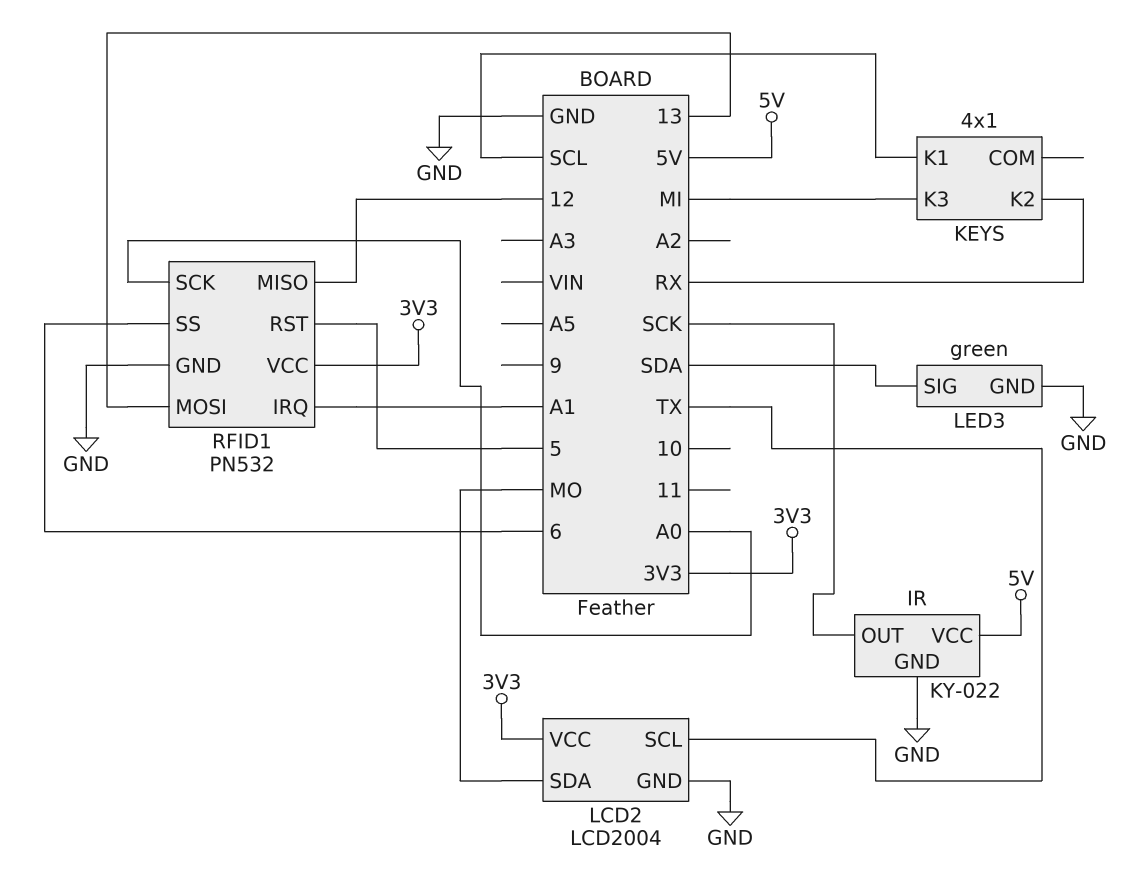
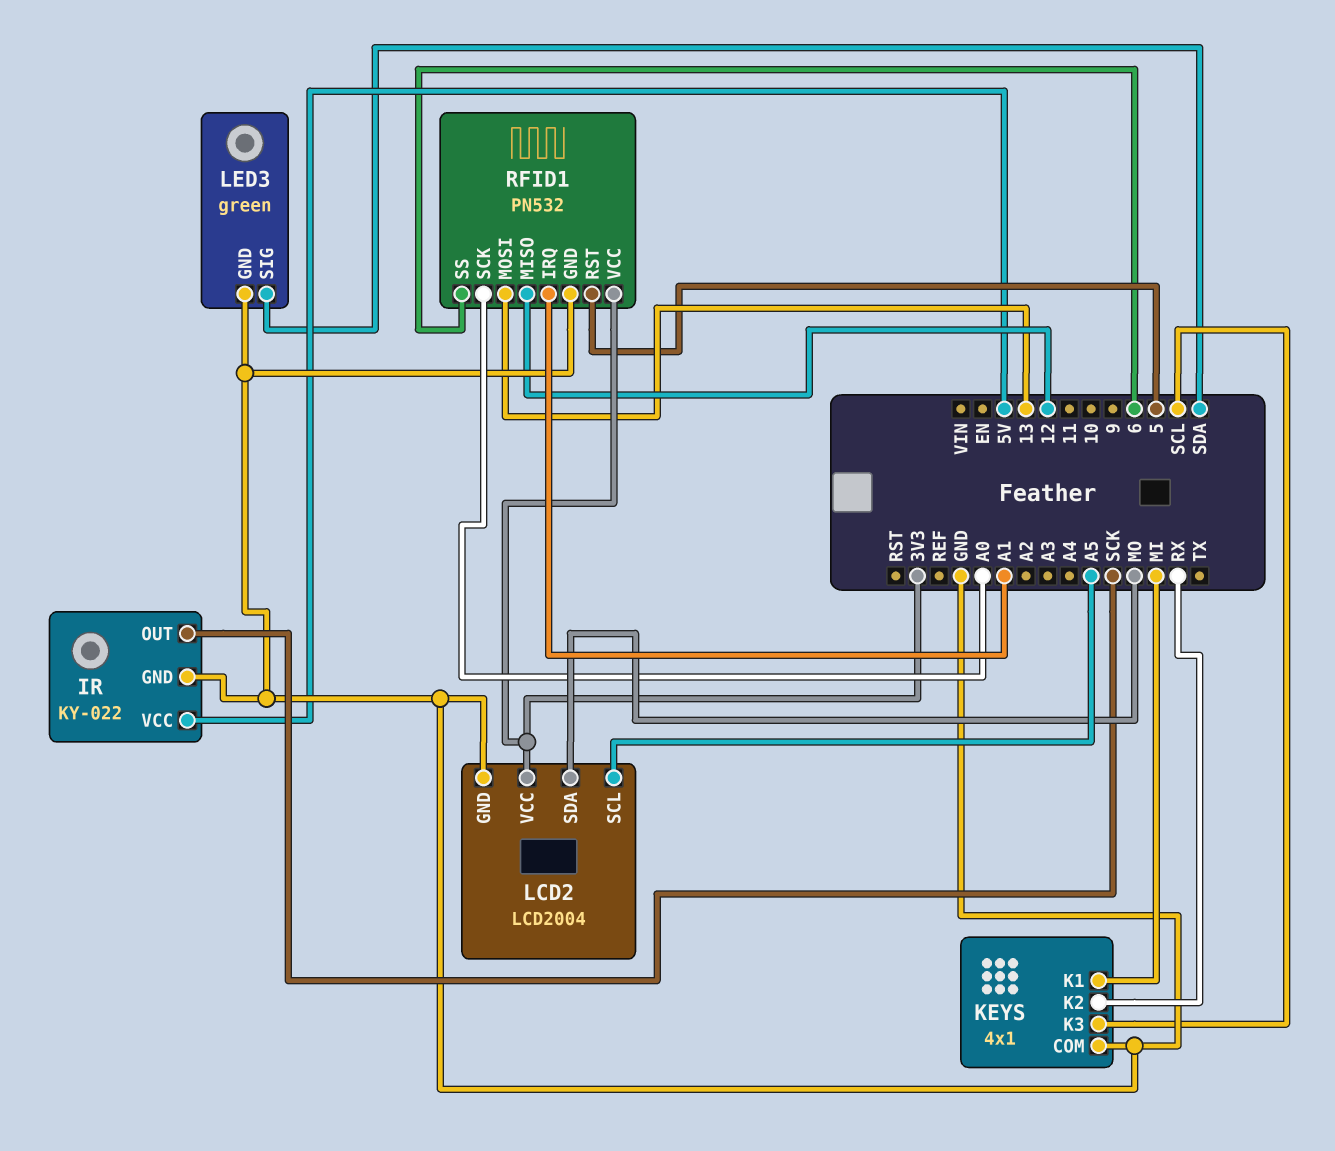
KEYS pin COM: none -> GND
KEYS pin K1: SCL -> MI
KEYS pin K3: MI -> SCL
LCD2 pin SCL: TX -> A5

